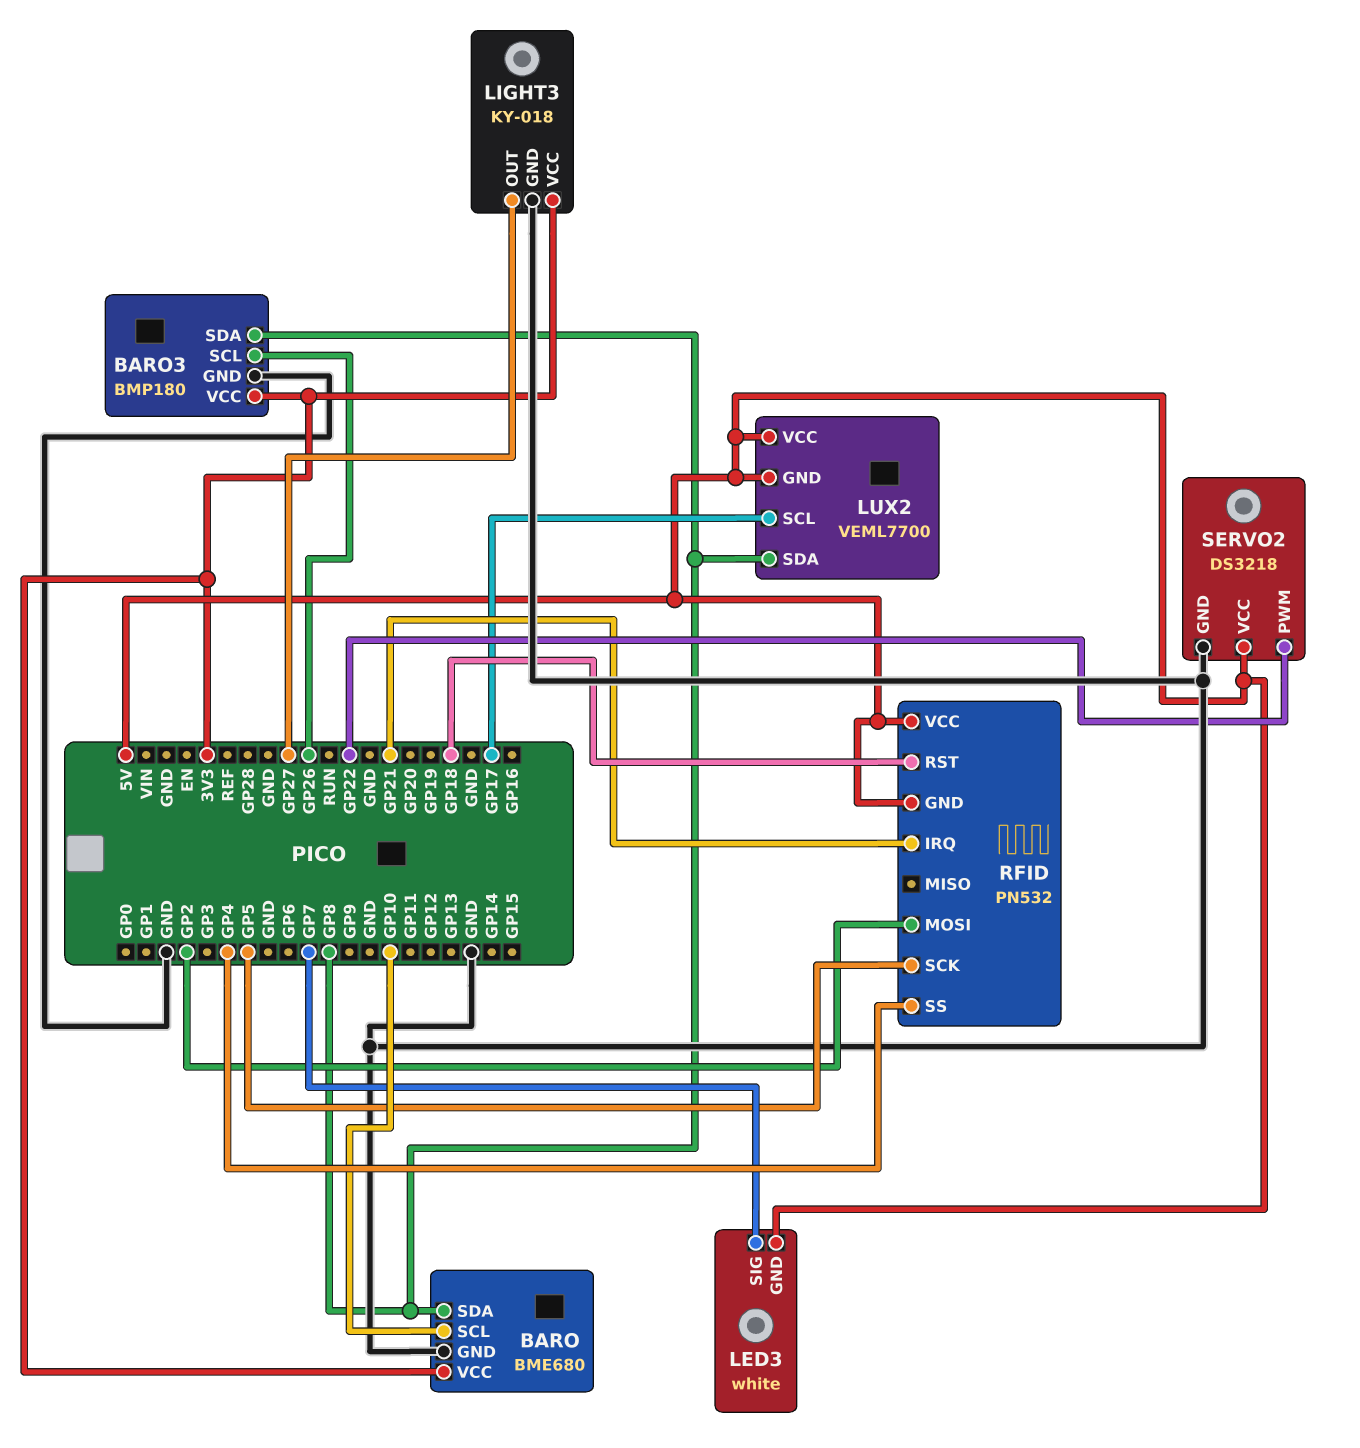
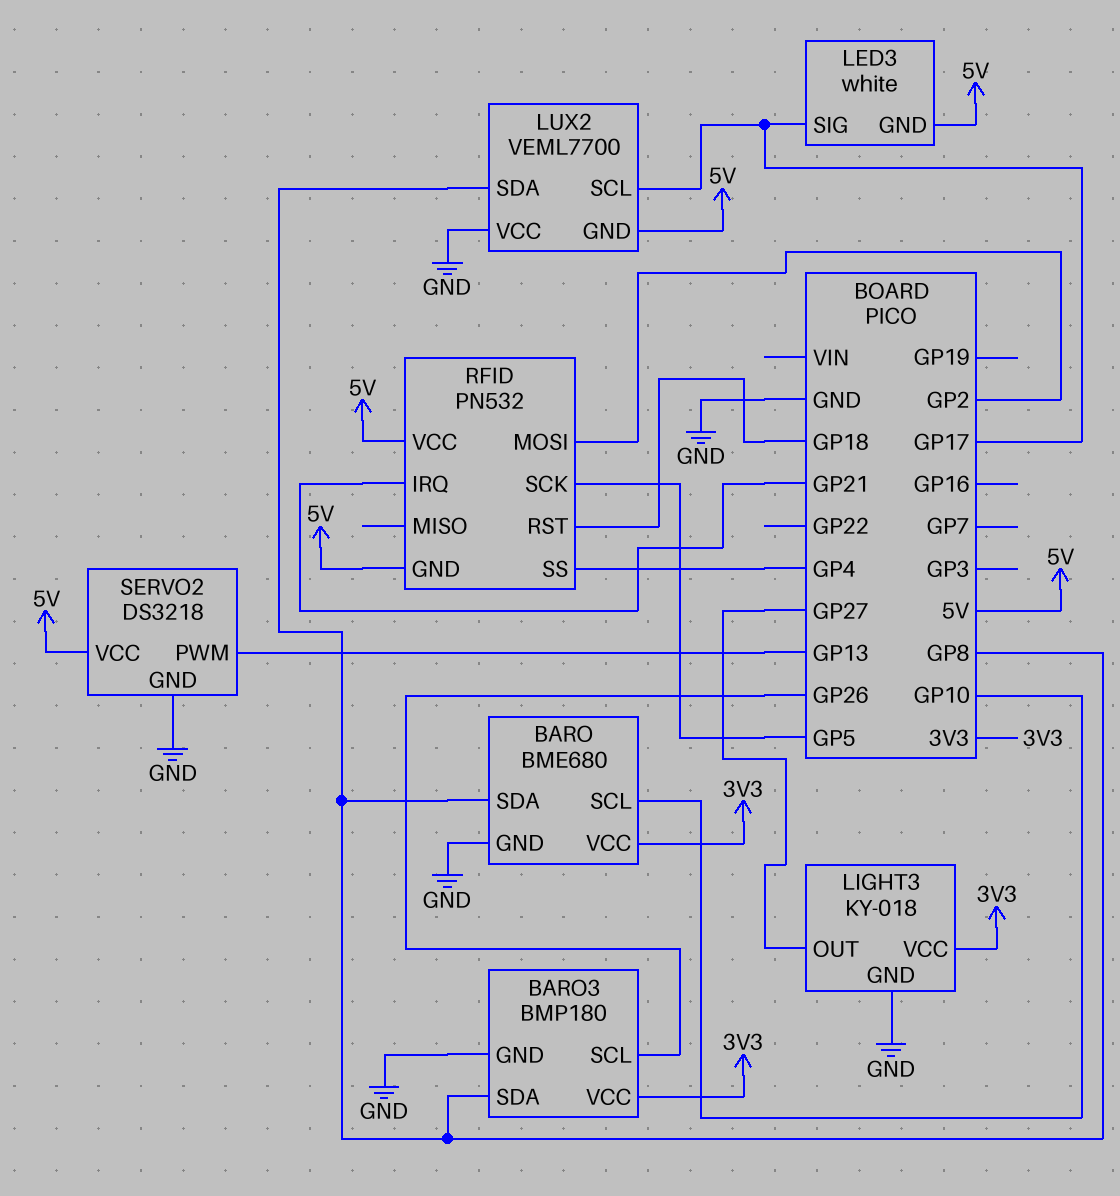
LED3 pin SIG: GP7 -> GP17
LUX2 pin VCC: 5V -> GND
SERVO2 pin PWM: GP22 -> GP13

